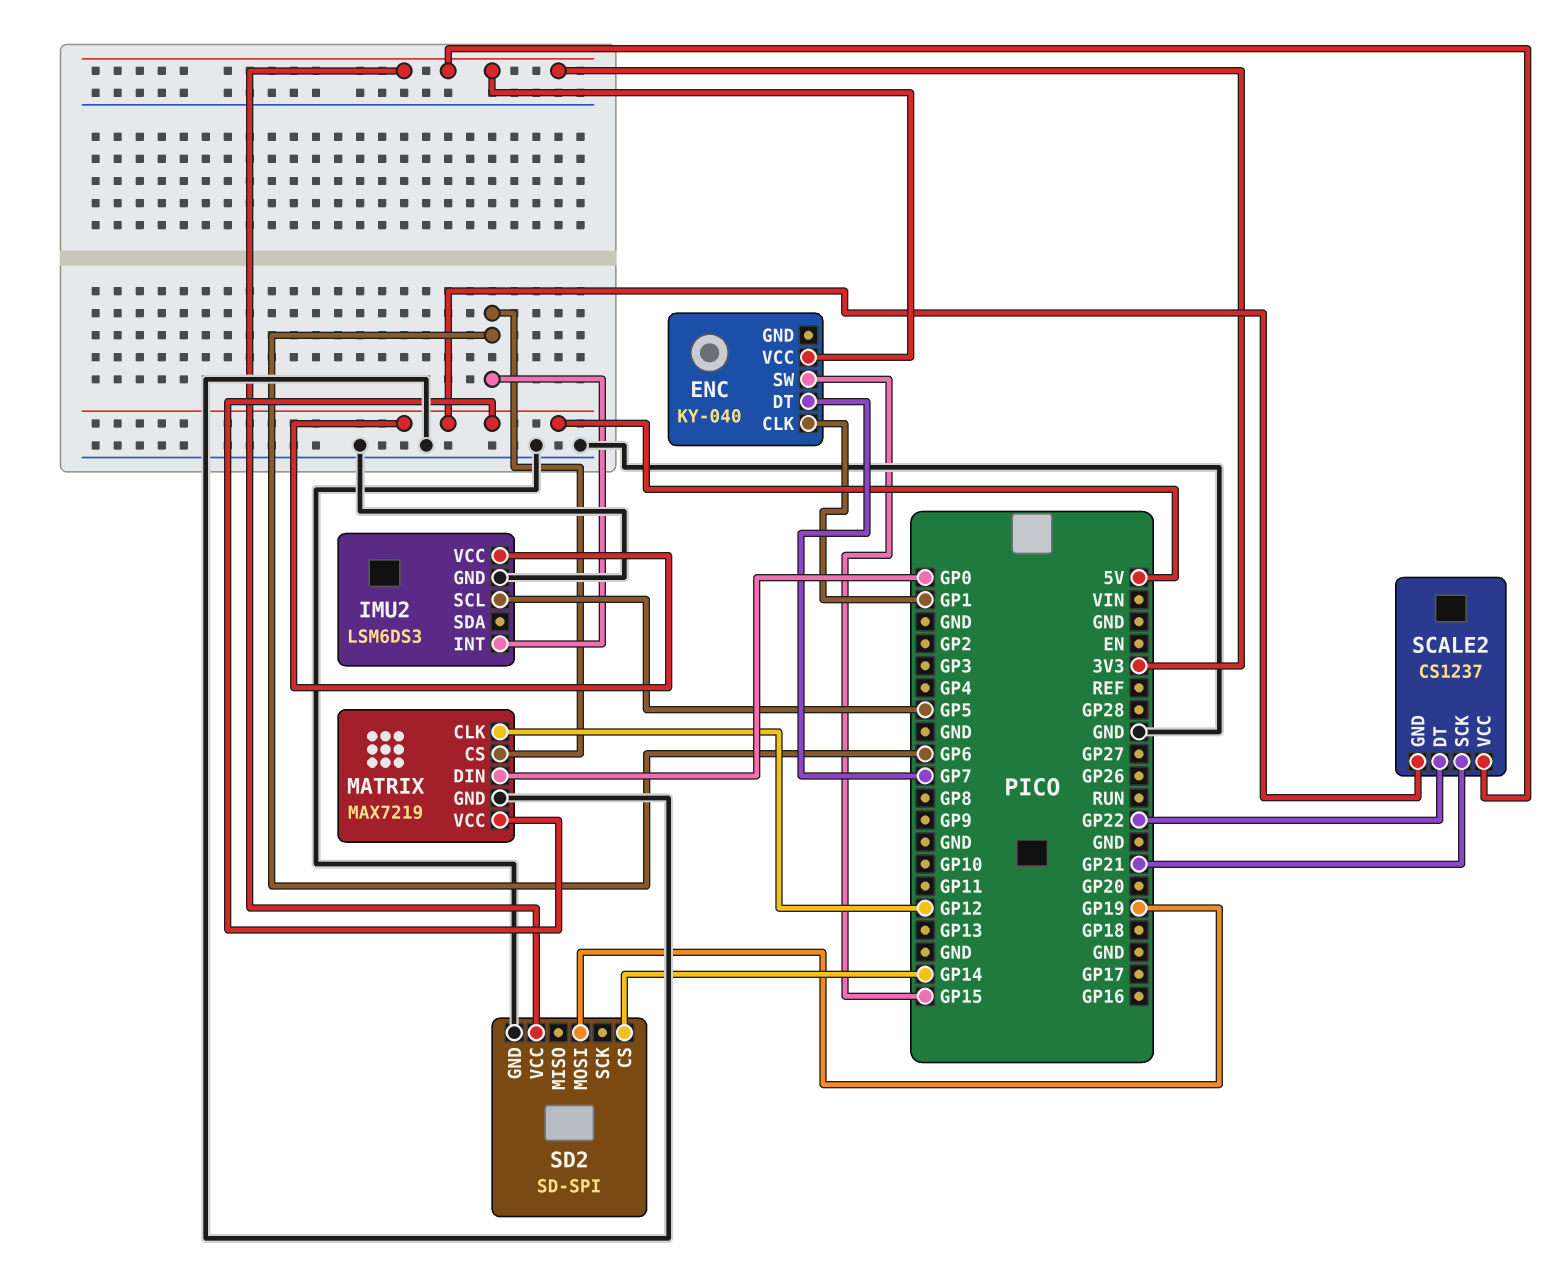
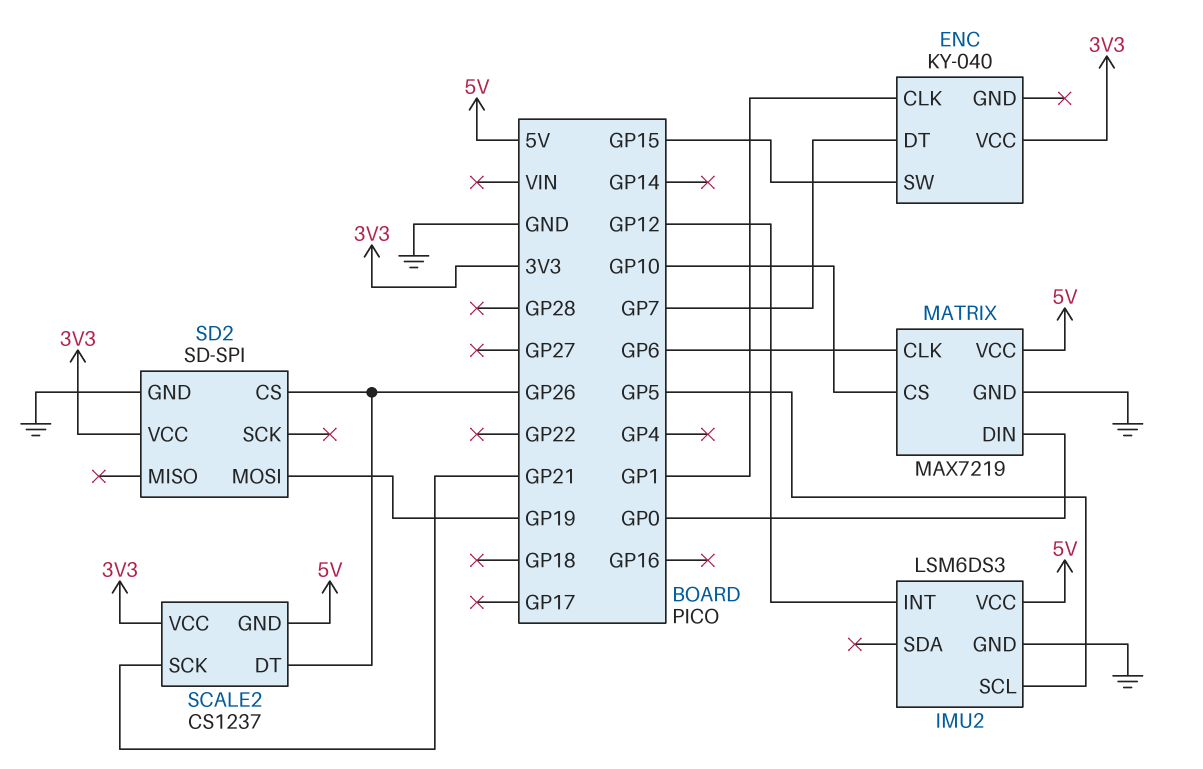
IMU2 pin INT: GP6 -> GP12
MATRIX pin CLK: GP12 -> GP6
MATRIX pin CS: GP6 -> GP10
SCALE2 pin DT: GP22 -> GP26
SD2 pin CS: GP14 -> GP26

